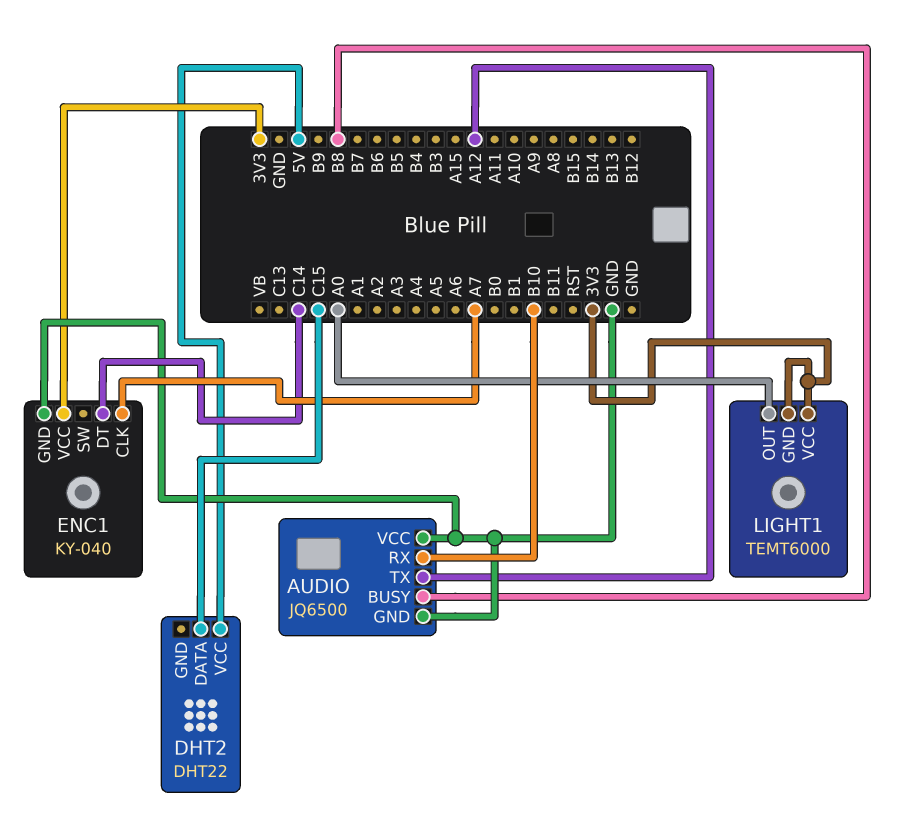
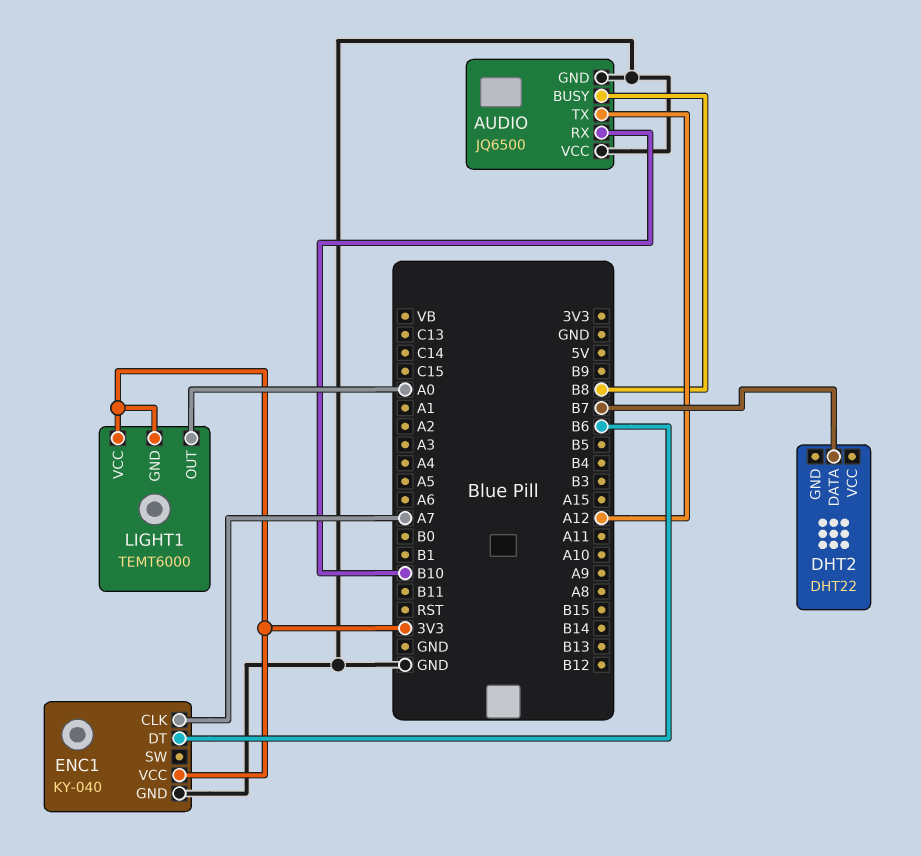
DHT2 pin DATA: C15 -> B7
DHT2 pin VCC: 5V -> none
ENC1 pin DT: C14 -> B6

